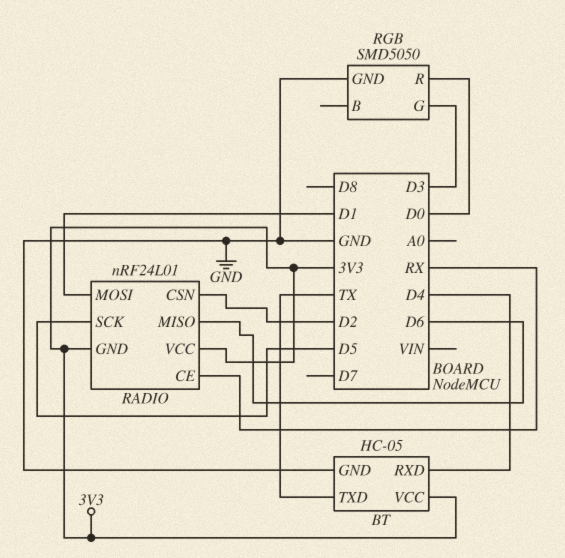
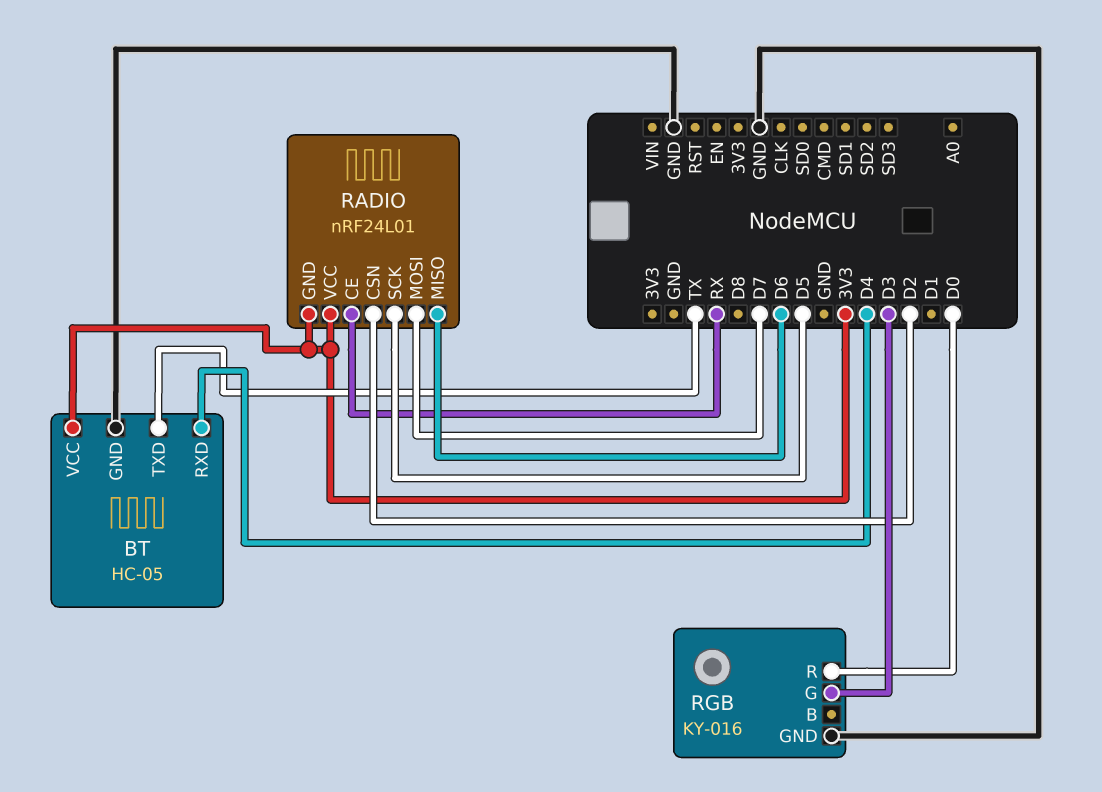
RADIO pin MOSI: D1 -> D7
RGB: SMD5050 -> KY-016

